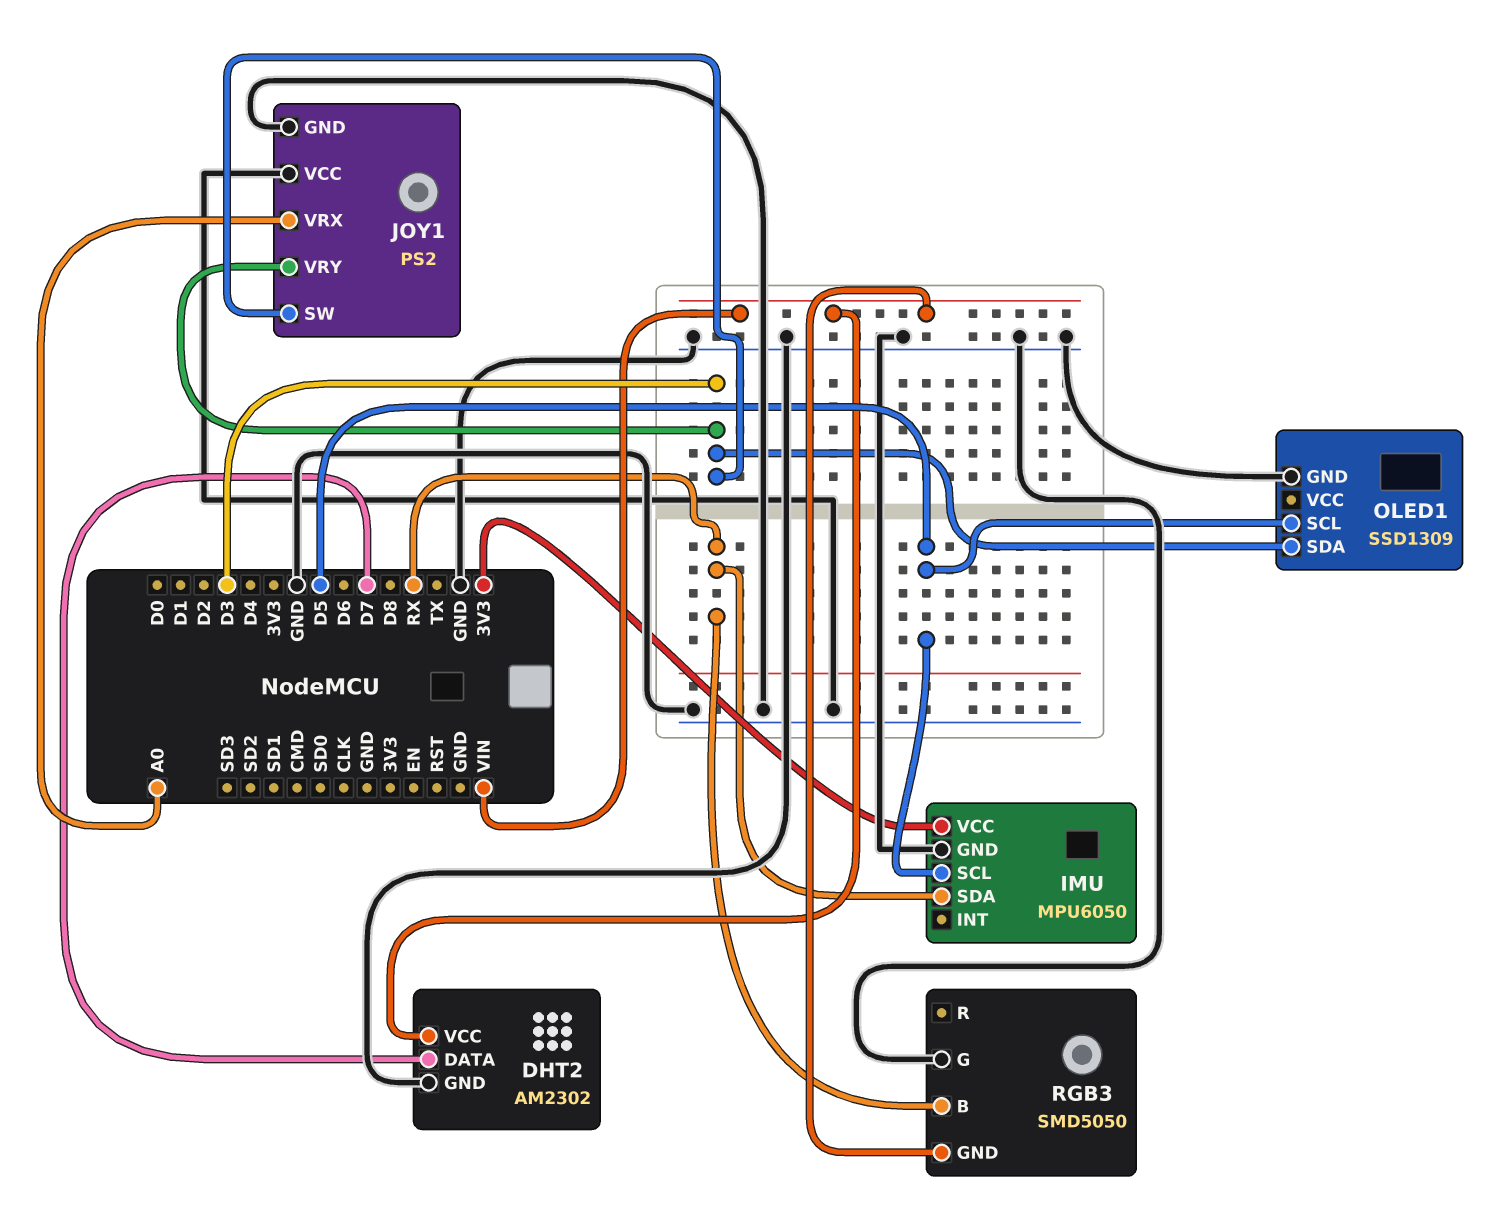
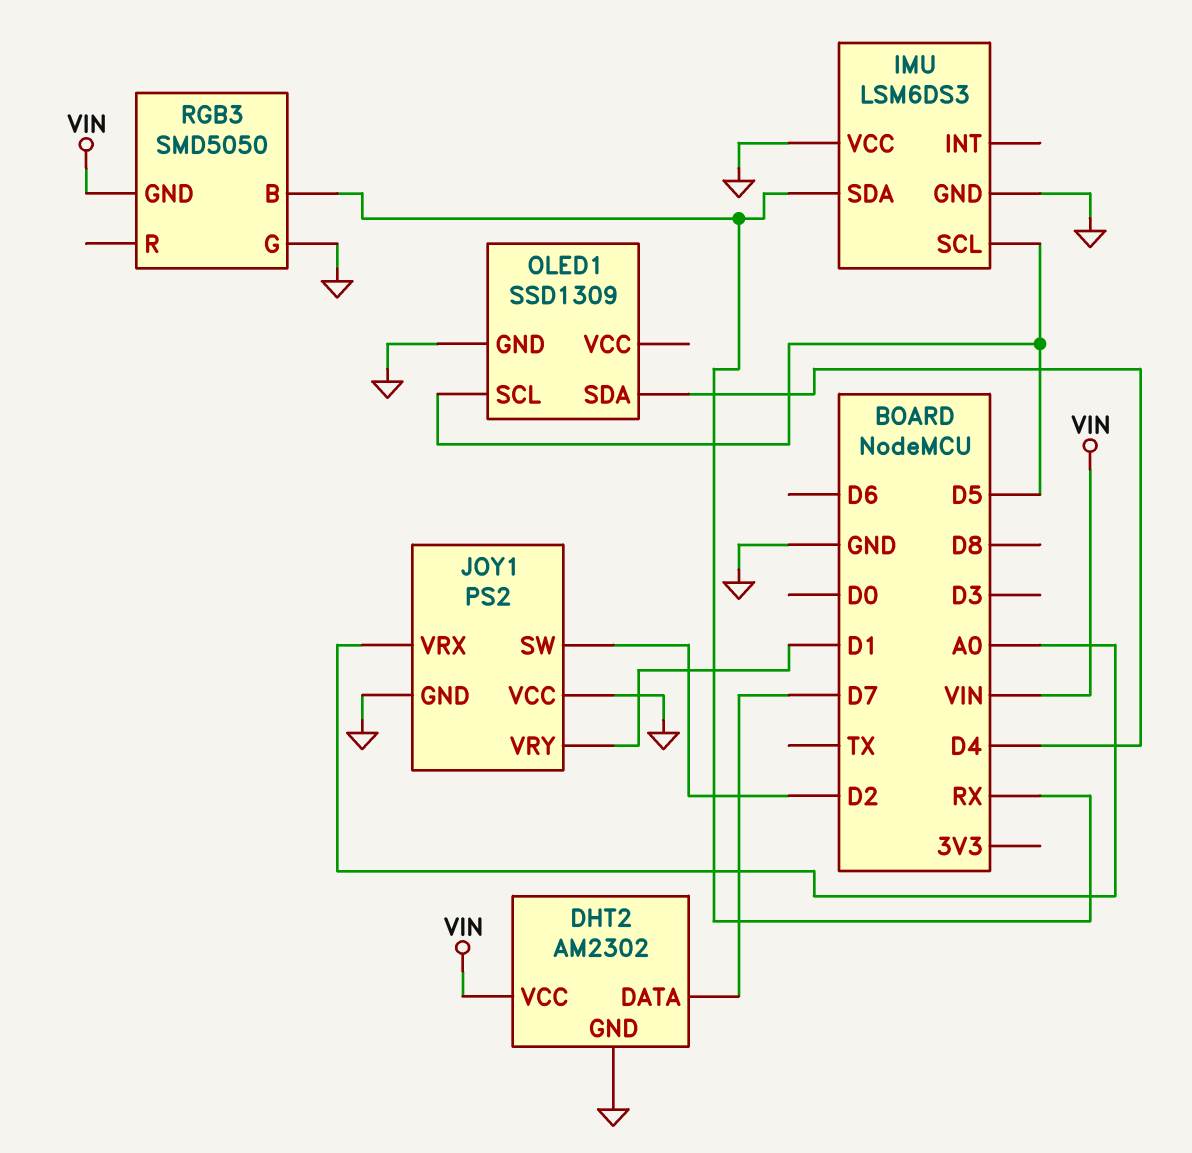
IMU: MPU6050 -> LSM6DS3
IMU pin VCC: 3V3 -> GND
JOY1 pin SW: D3 -> D2
JOY1 pin VRY: D3 -> D1
OLED1 pin SDA: D3 -> D4

